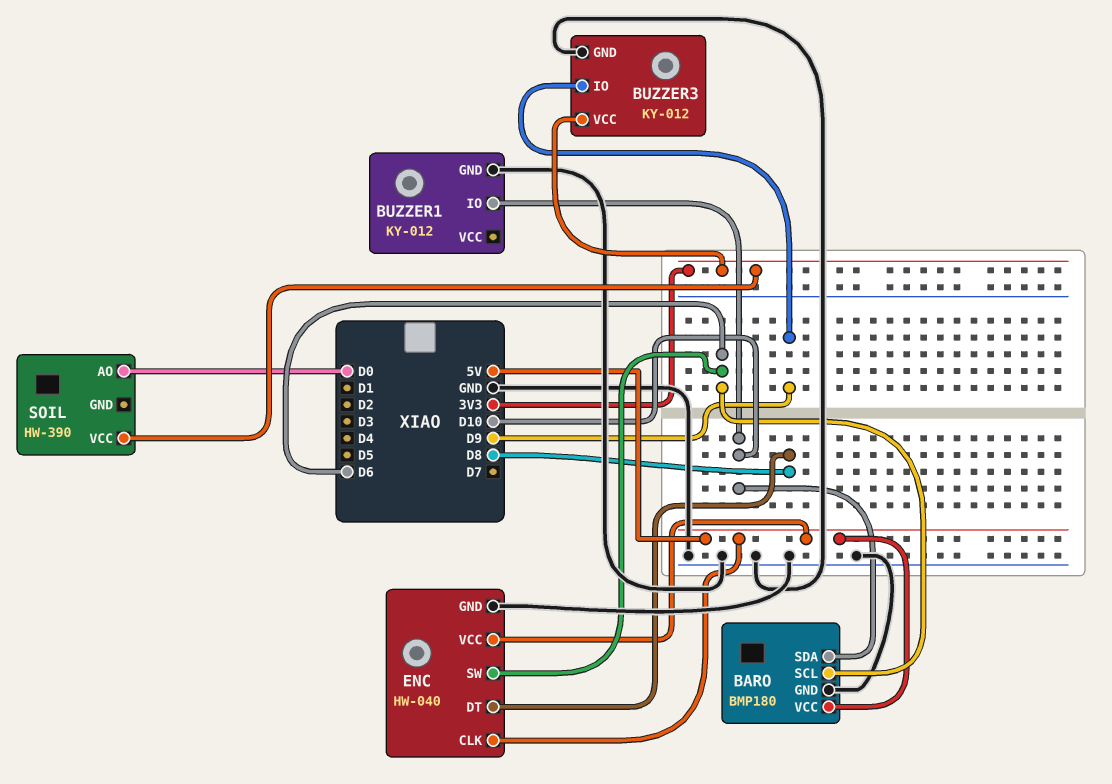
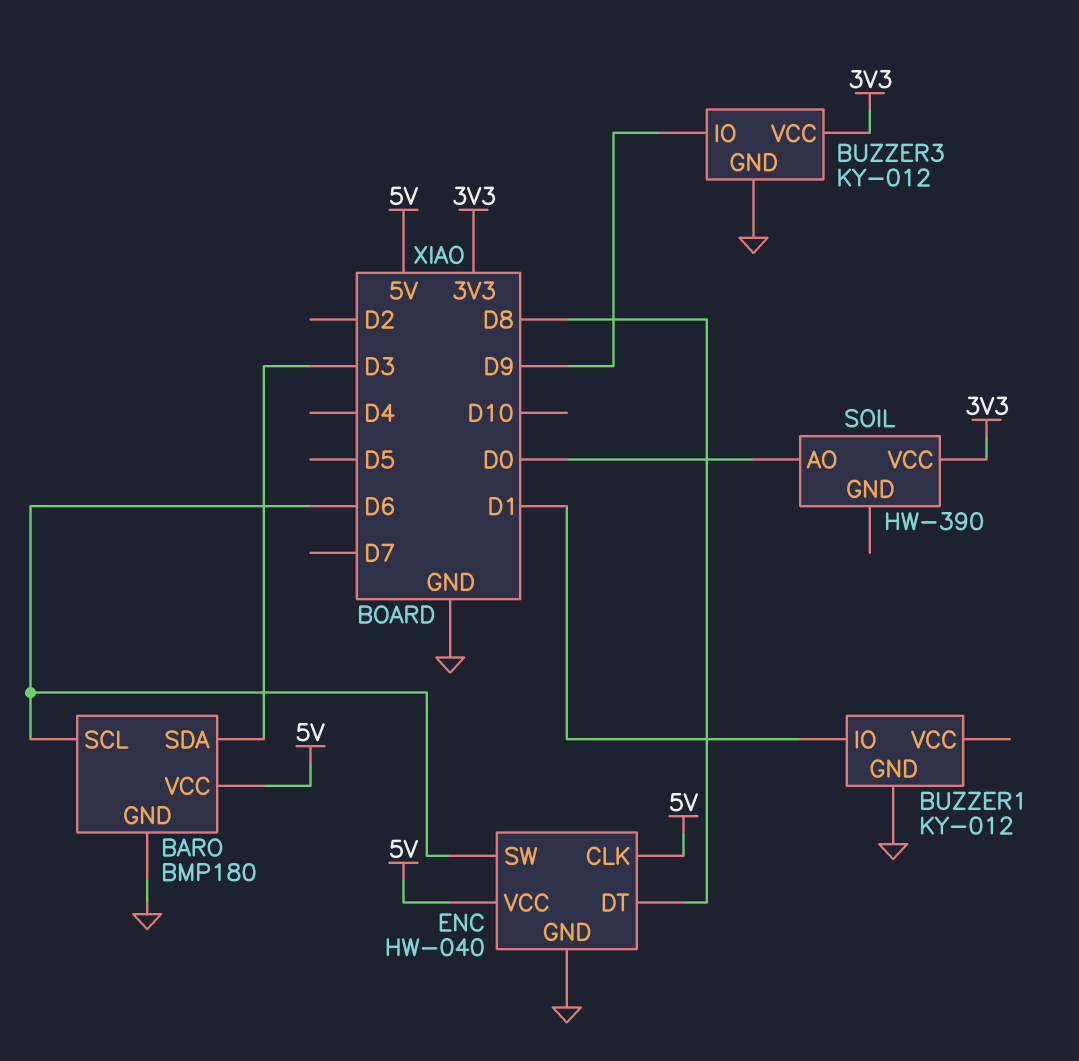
BARO pin SDA: D10 -> D3
BUZZER1 pin IO: D10 -> D1

